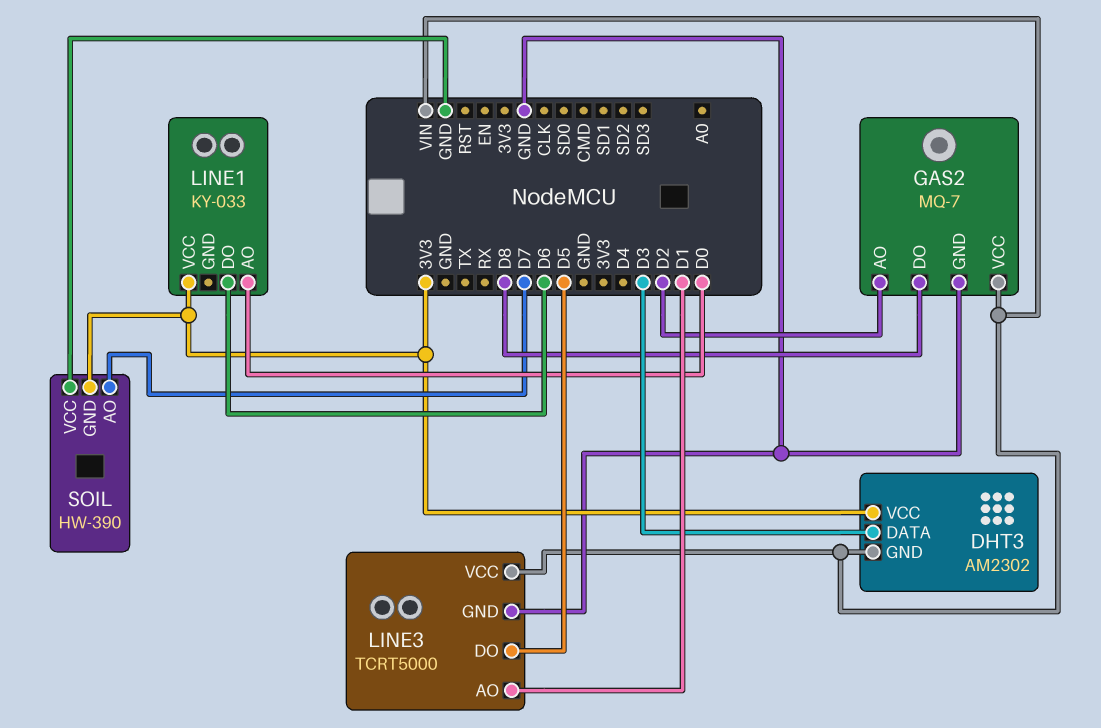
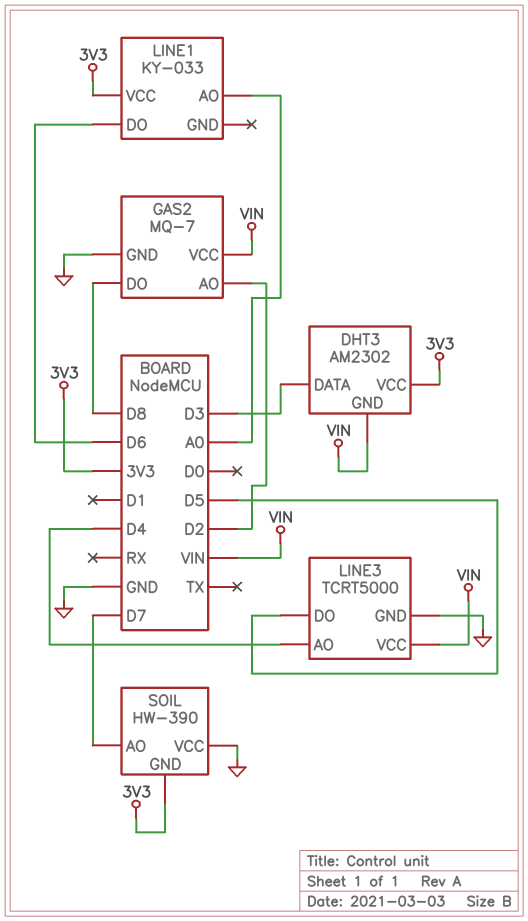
LINE1 pin AO: D0 -> A0
LINE3 pin AO: D1 -> D4

